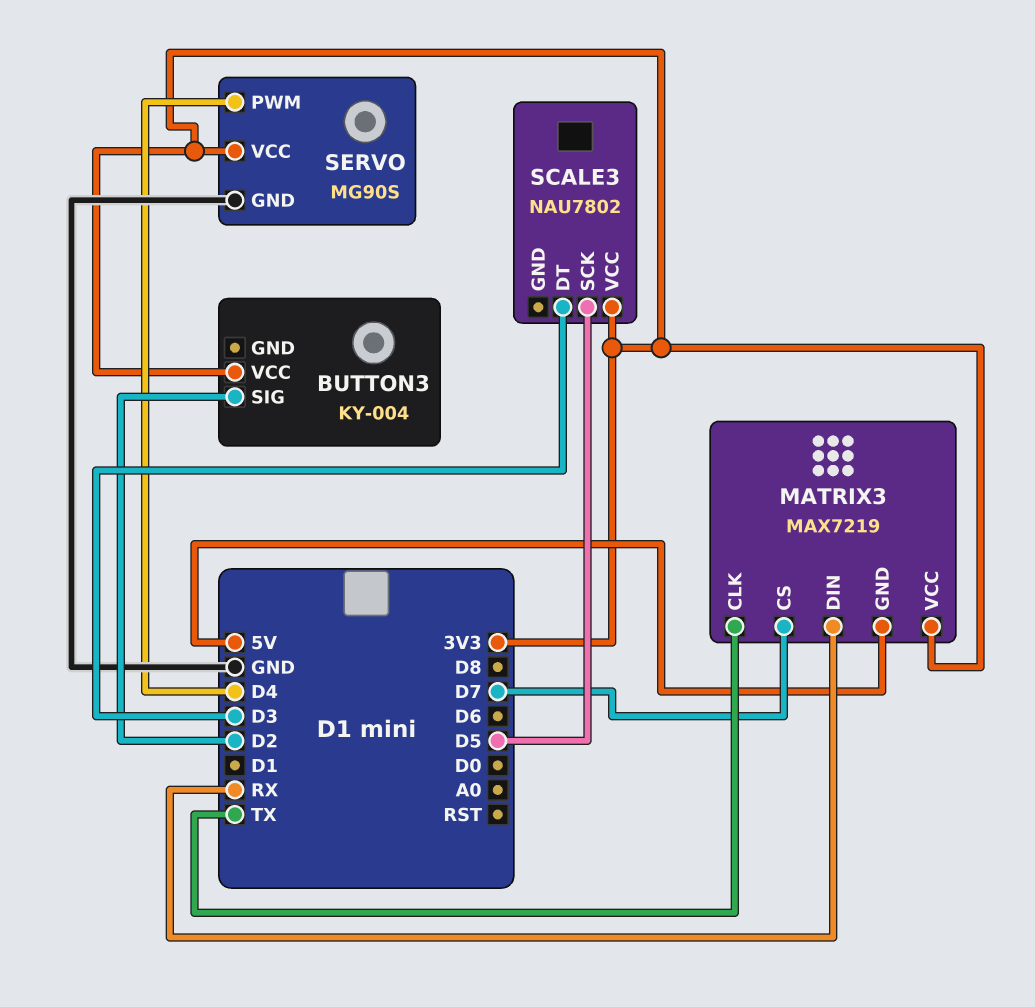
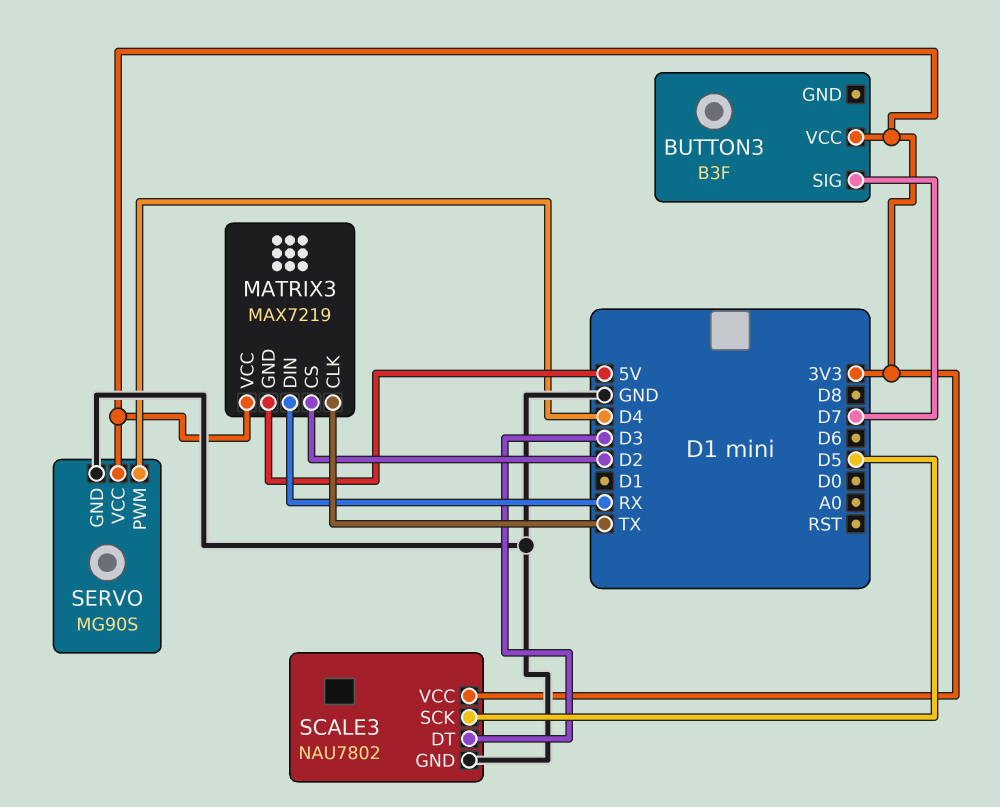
BUTTON3: KY-004 -> B3F
BUTTON3 pin SIG: D2 -> D7
MATRIX3 pin CS: D7 -> D2
SCALE3 pin GND: none -> GND

